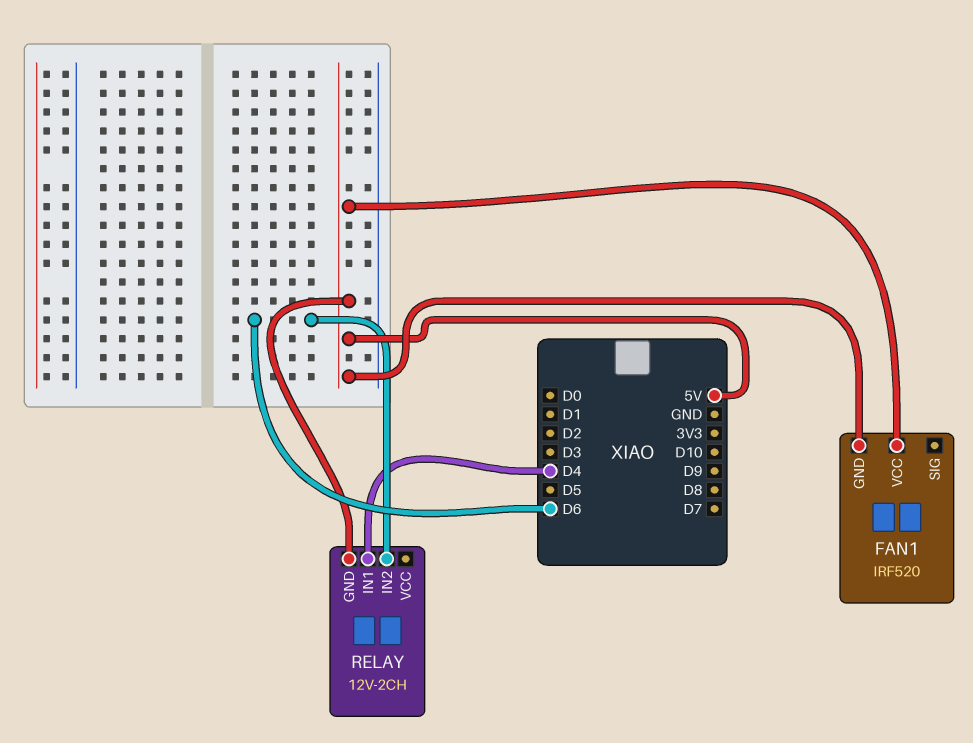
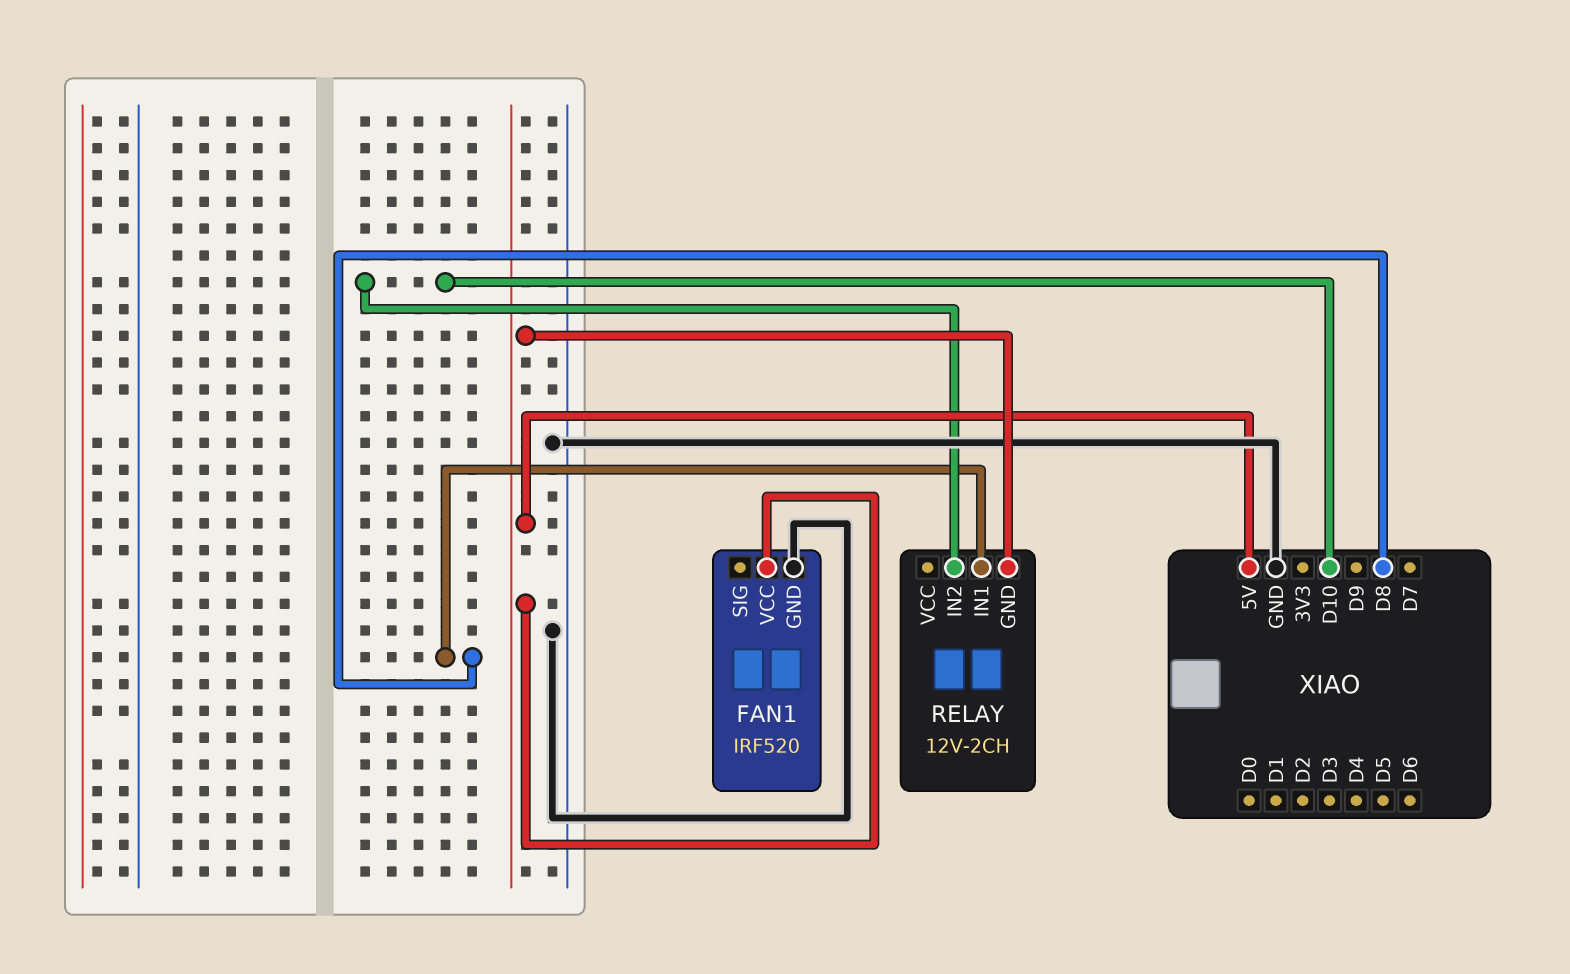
FAN1 pin GND: 5V -> GND
RELAY pin IN1: D4 -> D8
RELAY pin IN2: D6 -> D10

